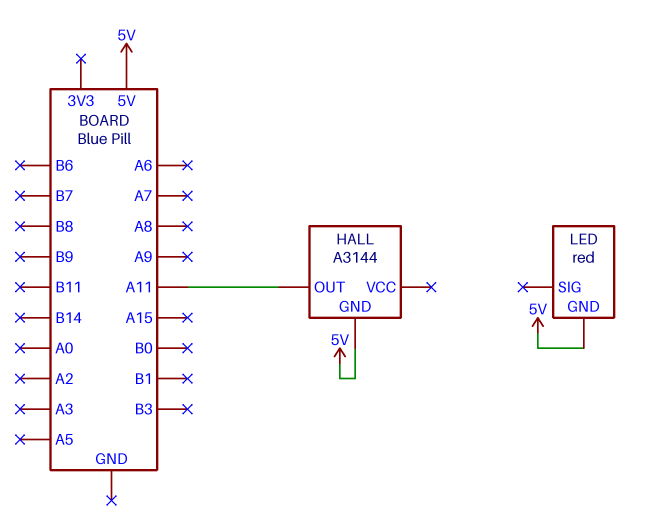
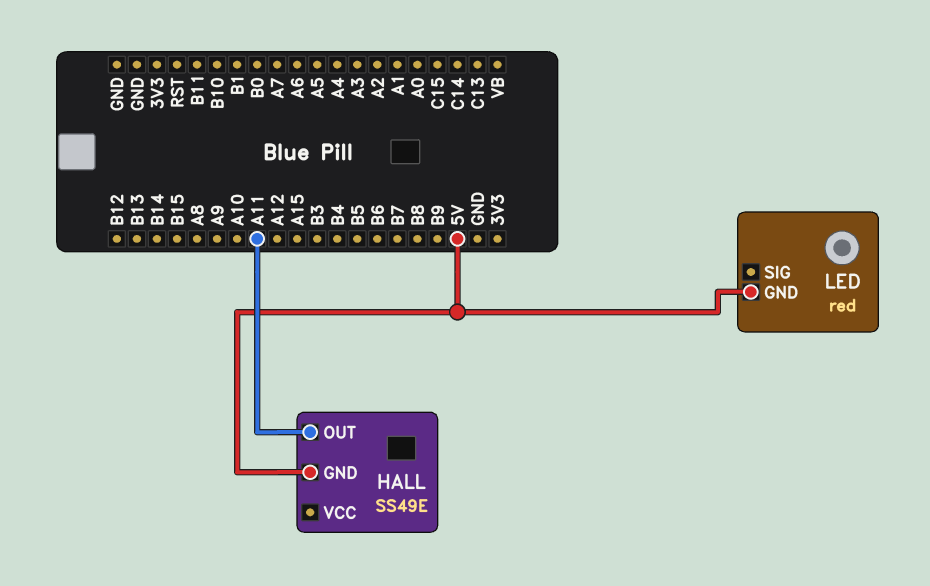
HALL: A3144 -> SS49E

